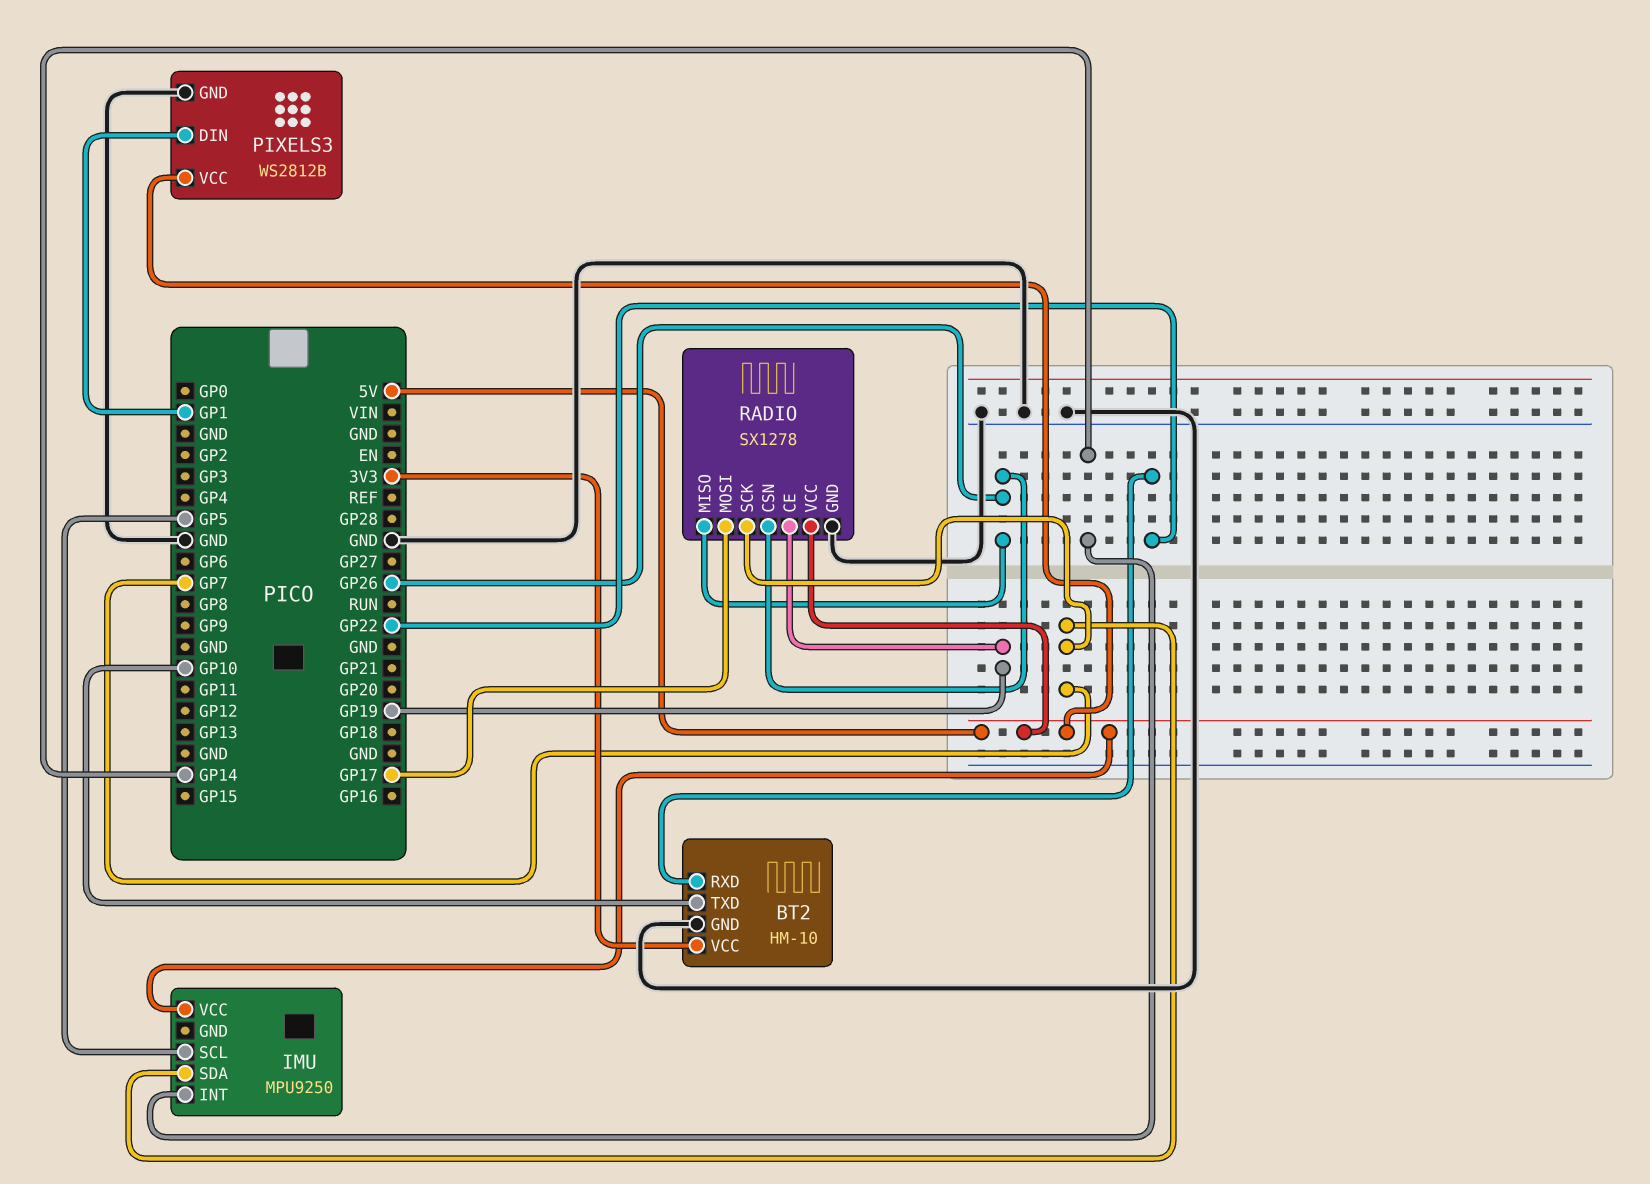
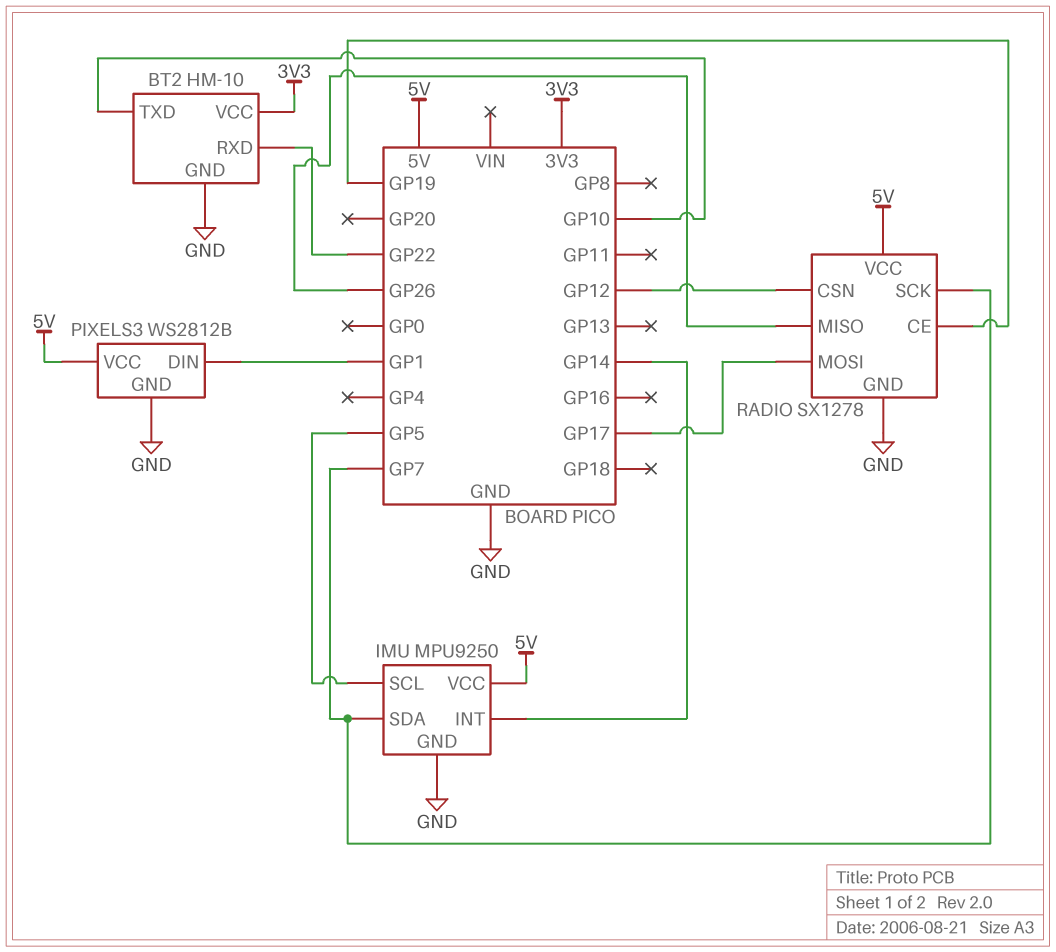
IMU pin GND: none -> GND
RADIO pin CSN: GP26 -> GP12

